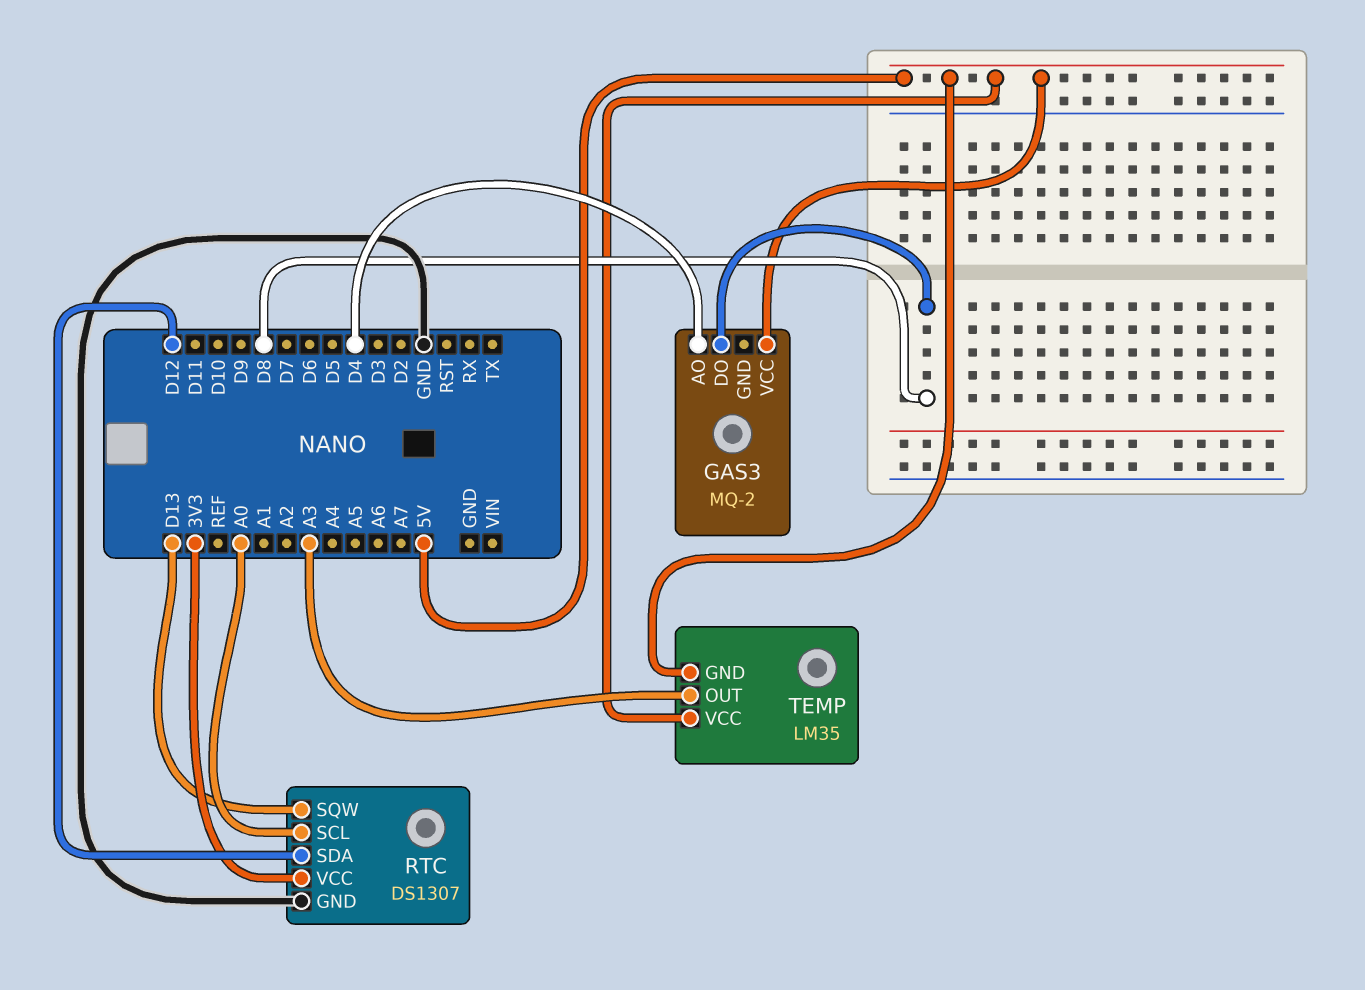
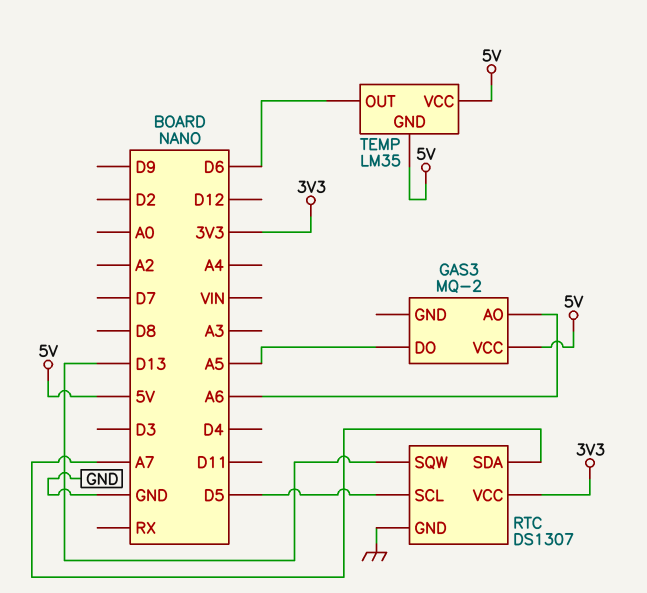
GAS3 pin AO: D4 -> A6
GAS3 pin DO: D8 -> A5
RTC pin SCL: A0 -> D5
RTC pin SDA: D12 -> A7
TEMP pin OUT: A3 -> D6

